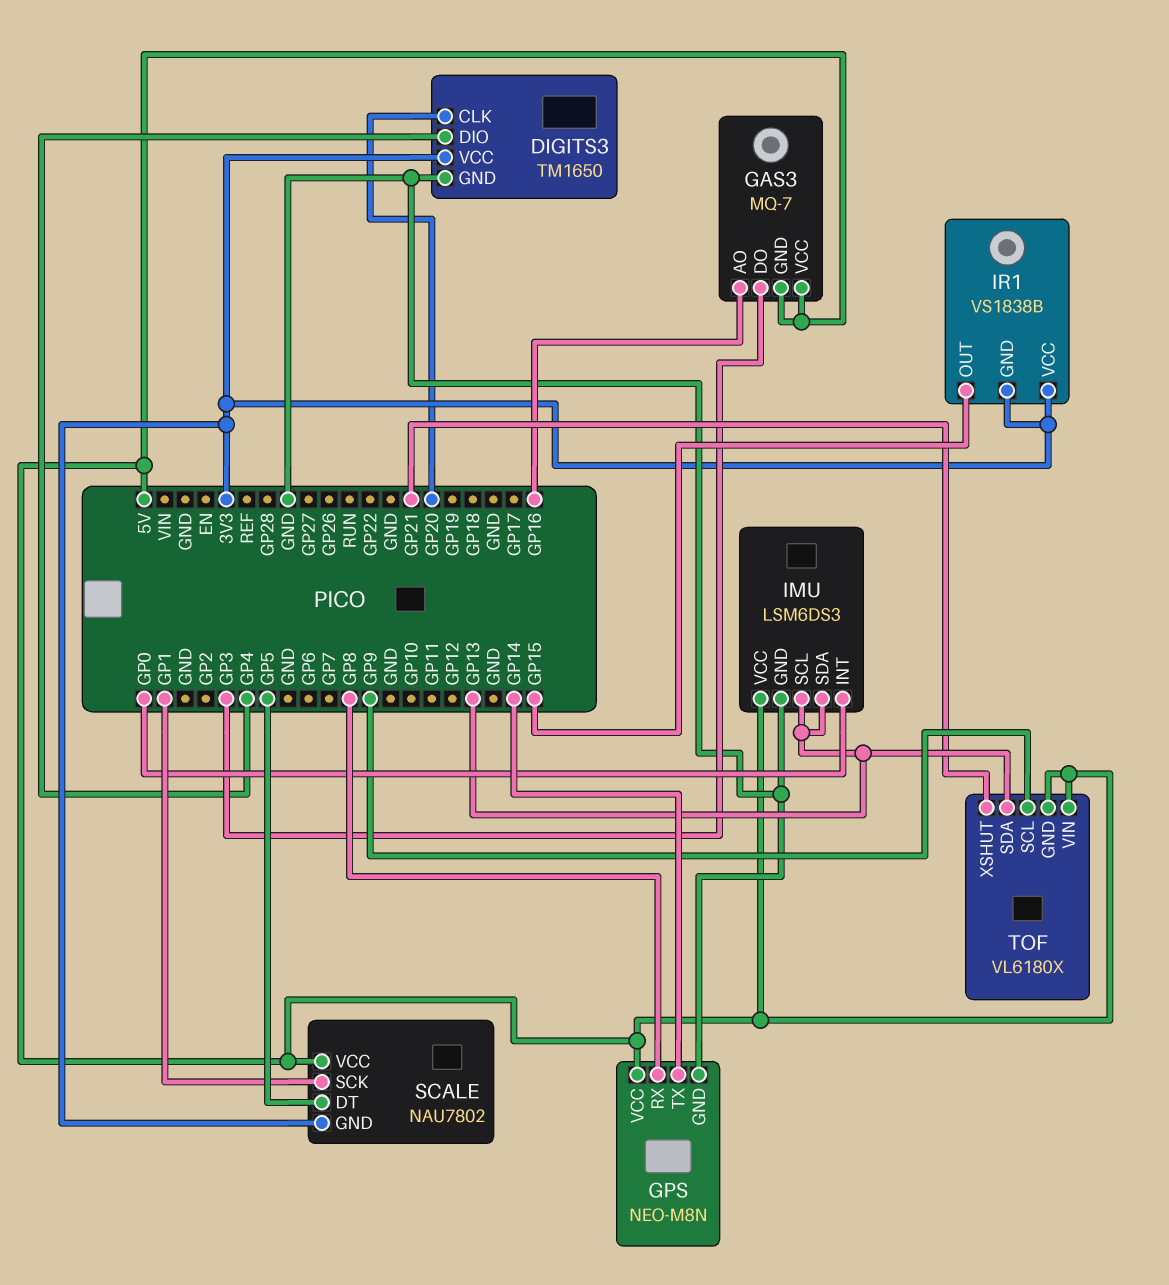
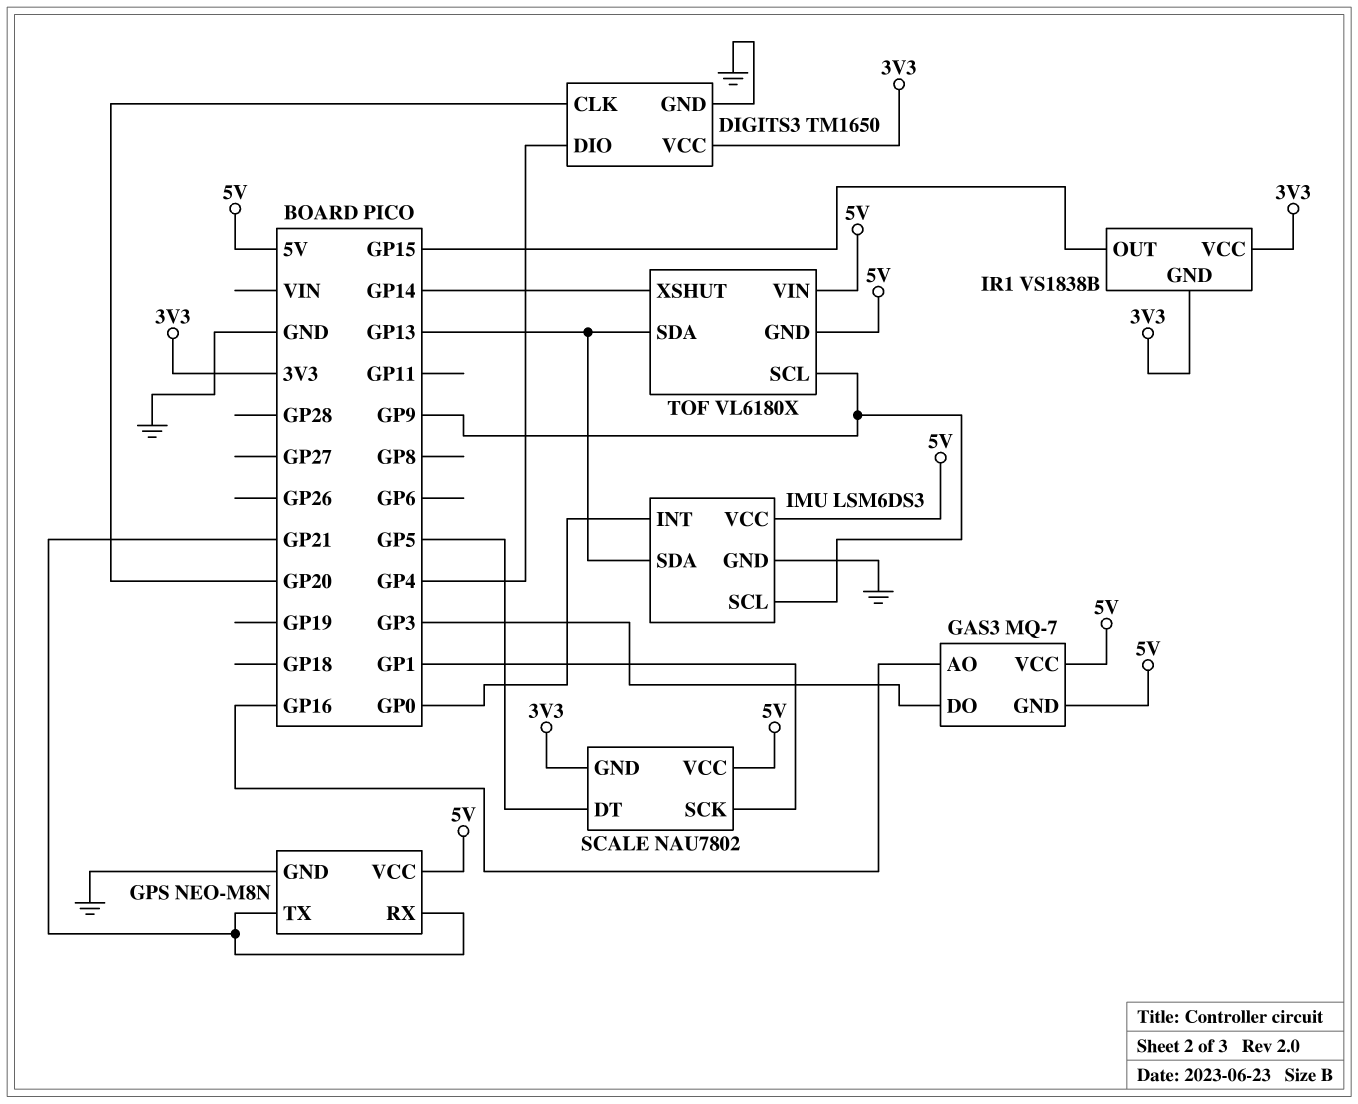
GPS pin RX: GP8 -> GP21
GPS pin TX: GP14 -> GP21
IMU pin SCL: GP13 -> GP9
TOF pin XSHUT: GP21 -> GP14

